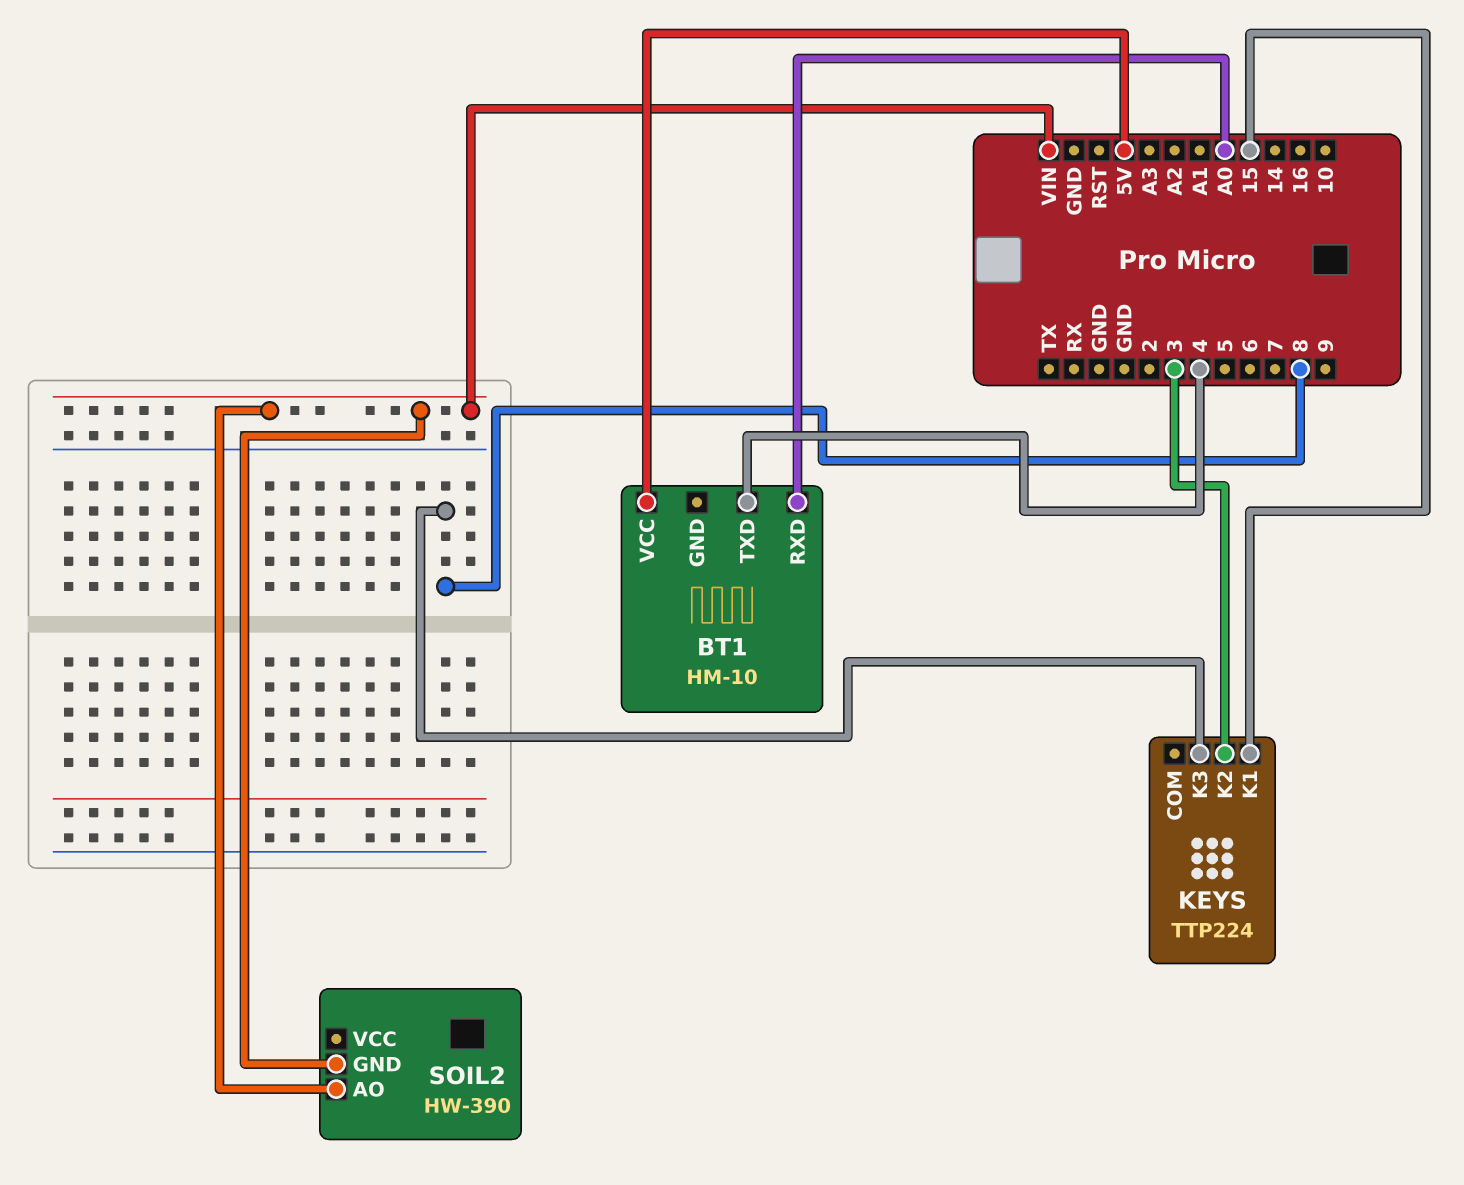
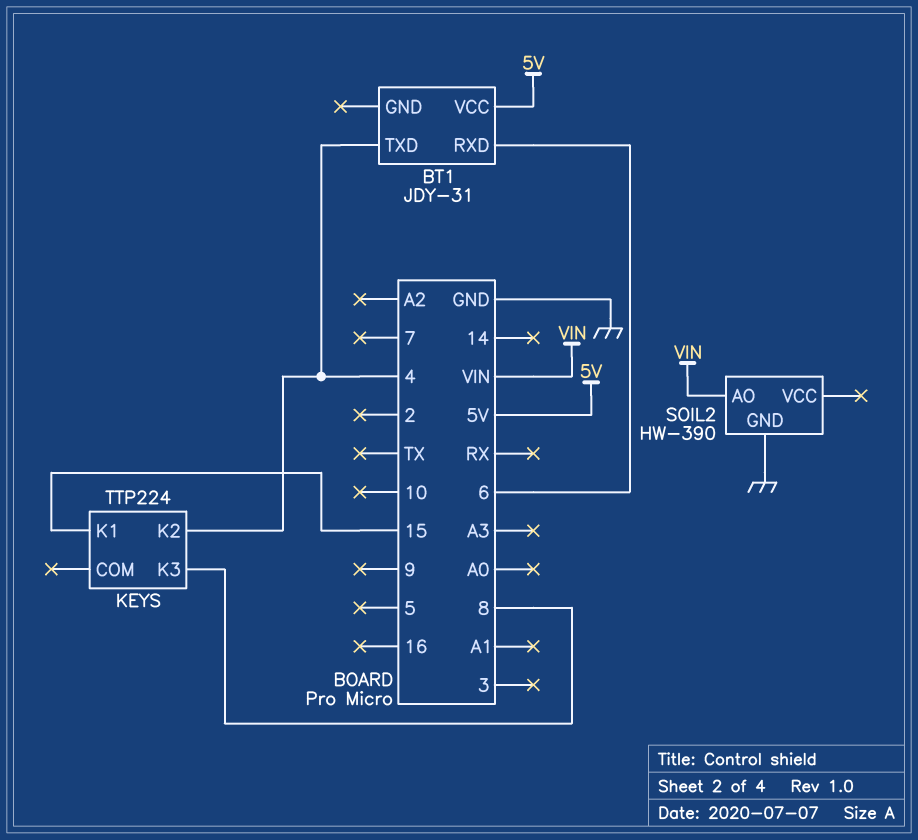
BT1: HM-10 -> JDY-31
BT1 pin RXD: A0 -> 6
KEYS pin K2: 3 -> 4
SOIL2 pin GND: VIN -> GND

